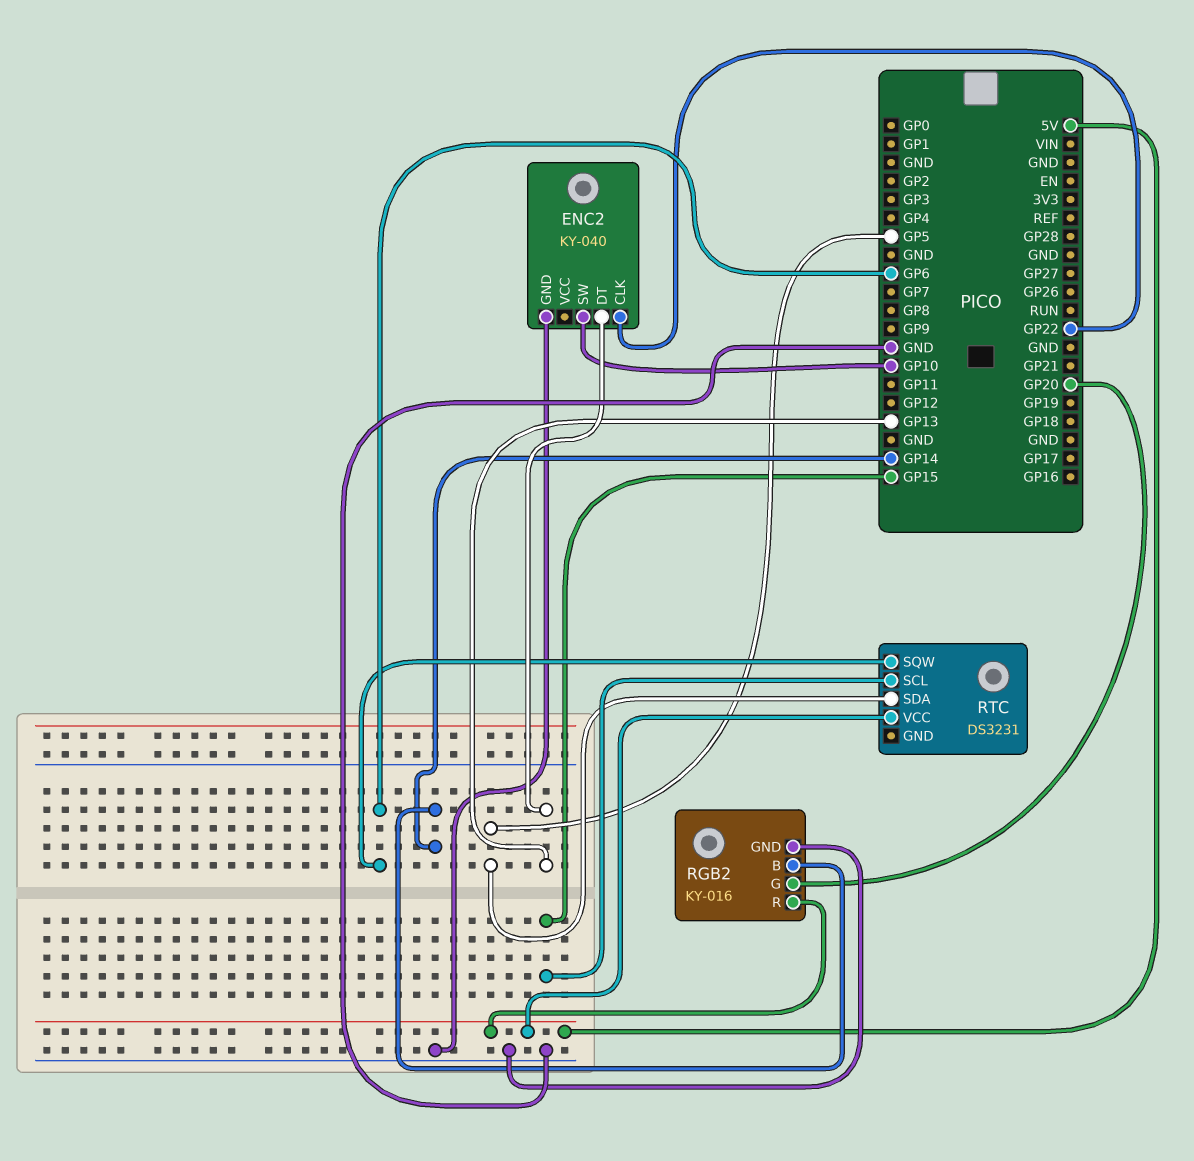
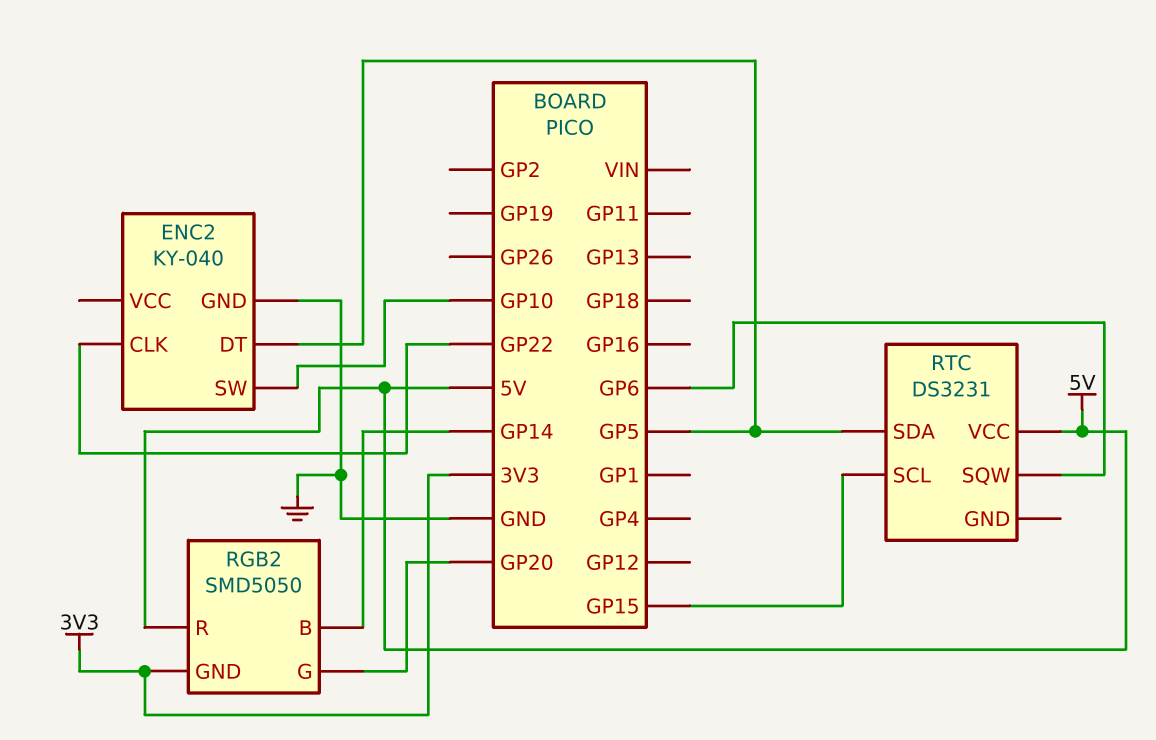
ENC2 pin DT: GP13 -> GP5
RGB2: KY-016 -> SMD5050
RGB2 pin GND: GND -> 3V3

